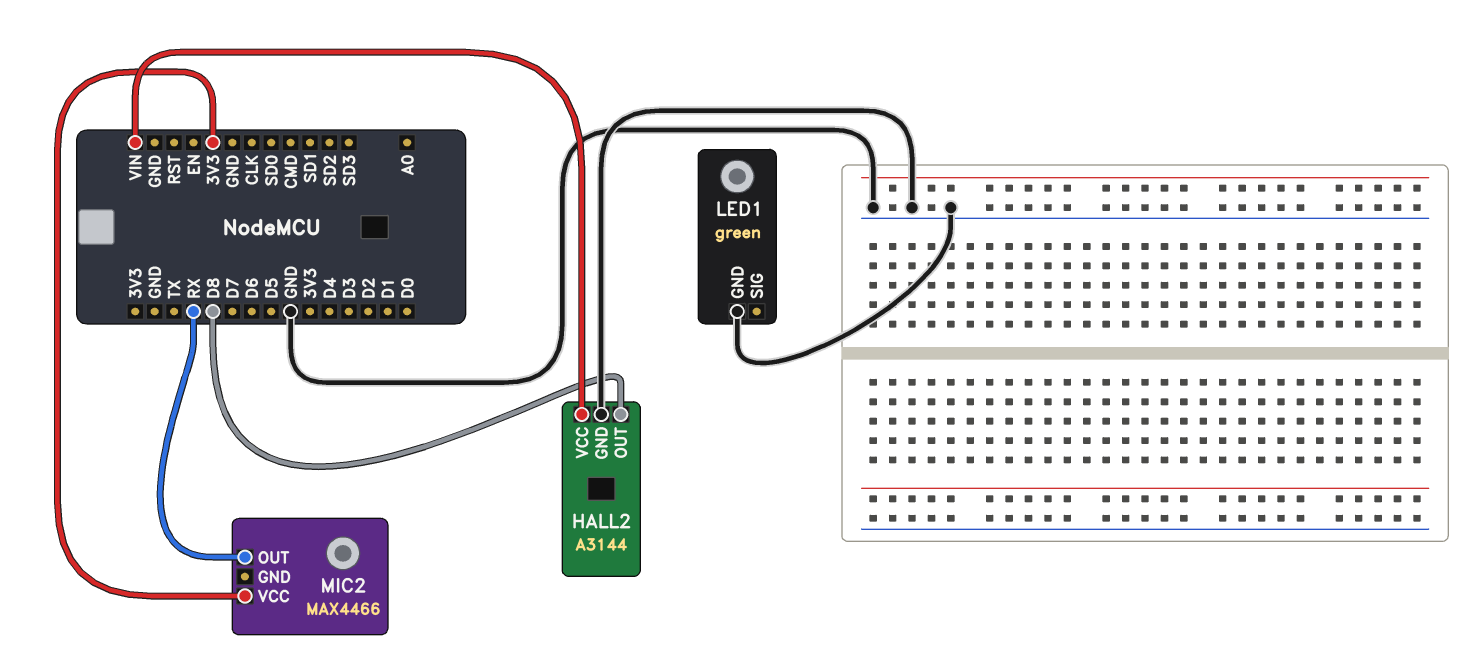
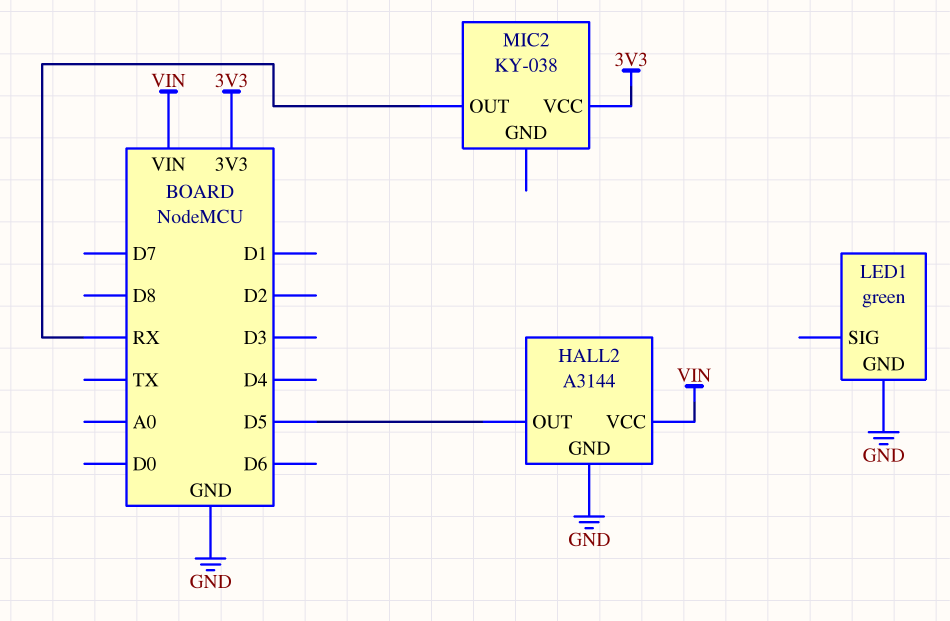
HALL2 pin OUT: D8 -> D5
MIC2: MAX4466 -> KY-038

